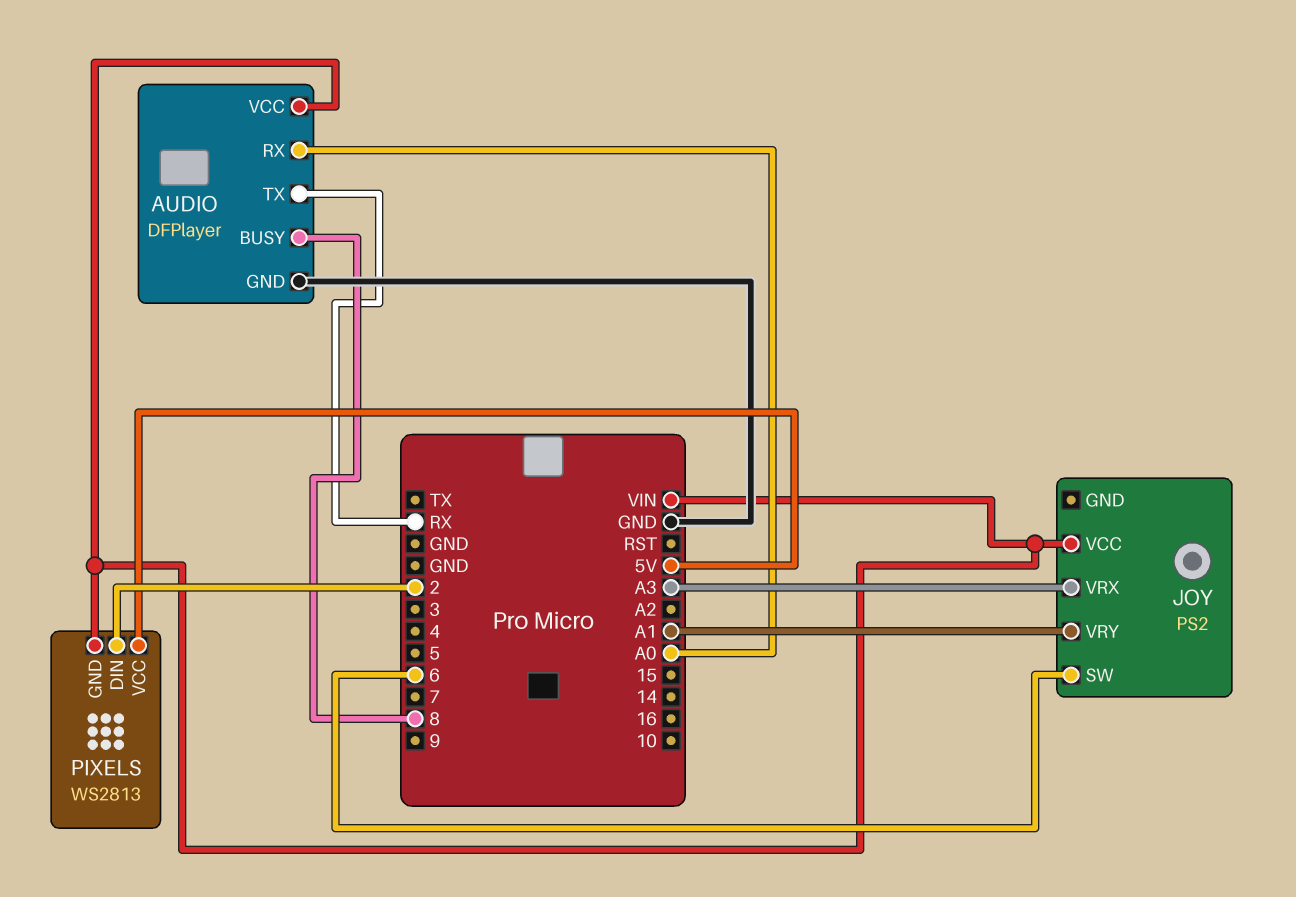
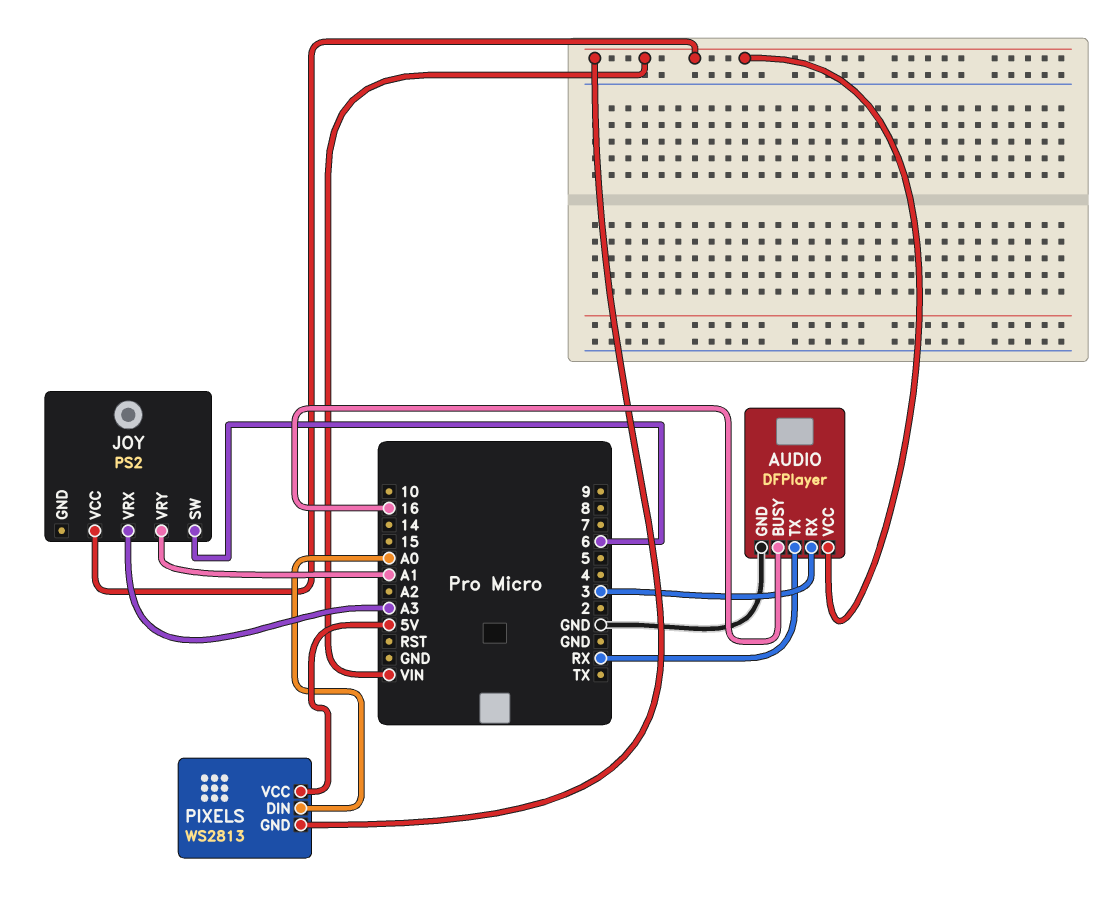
AUDIO pin BUSY: 8 -> 16
AUDIO pin RX: A0 -> 3
PIXELS pin DIN: 2 -> A0

